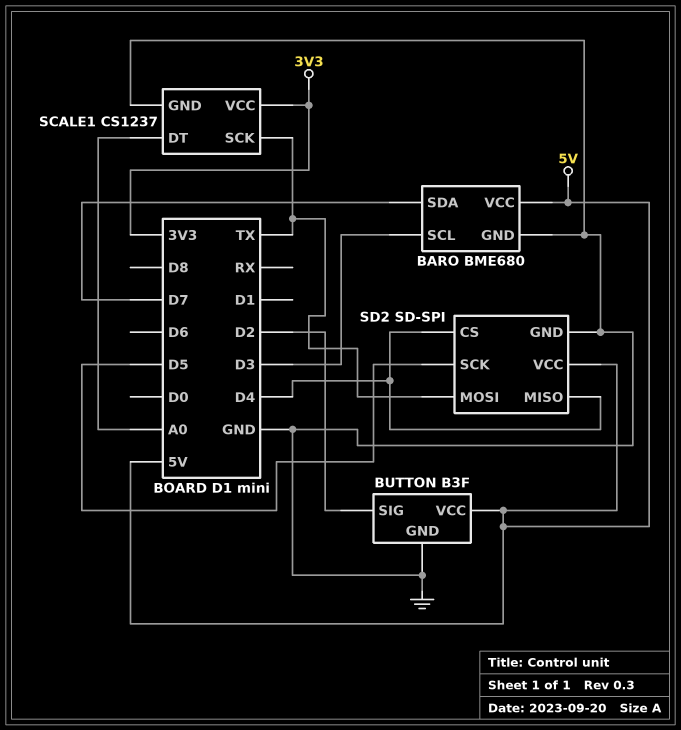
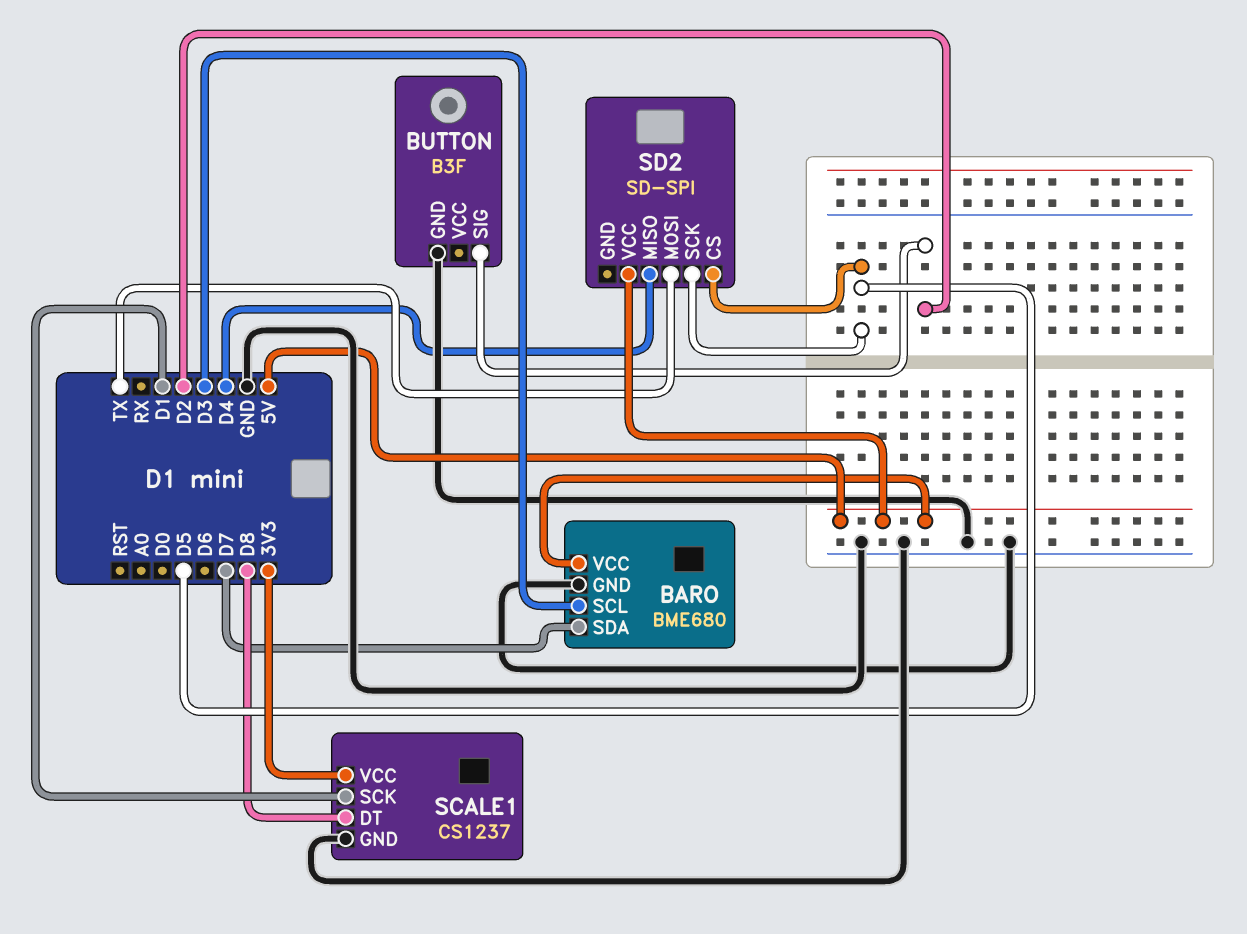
BUTTON pin VCC: 5V -> none
SCALE1 pin DT: A0 -> D8
SCALE1 pin SCK: TX -> D1
SD2 pin CS: D4 -> D5
SD2 pin GND: GND -> none

